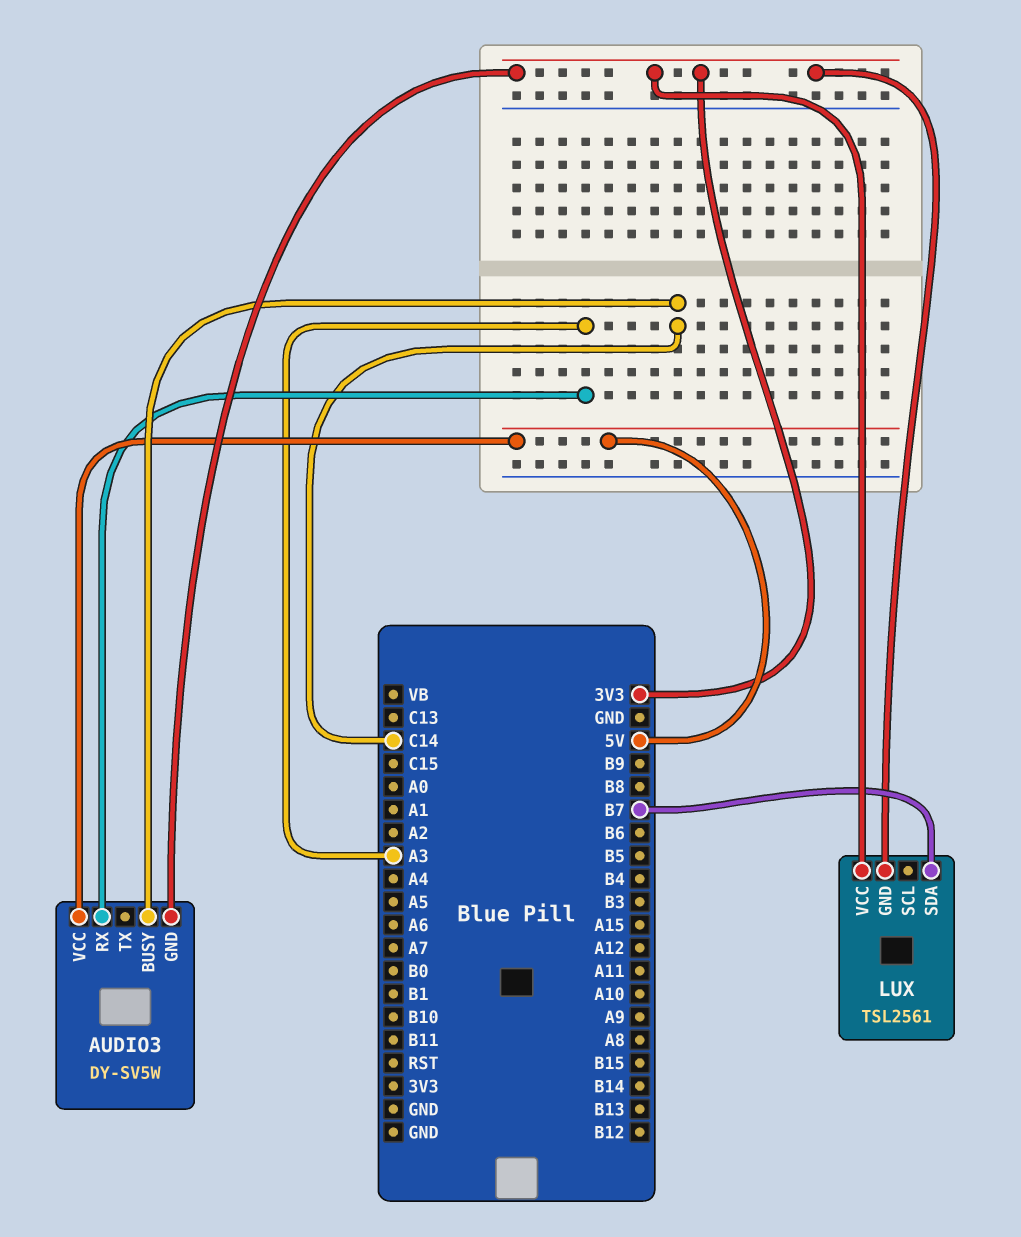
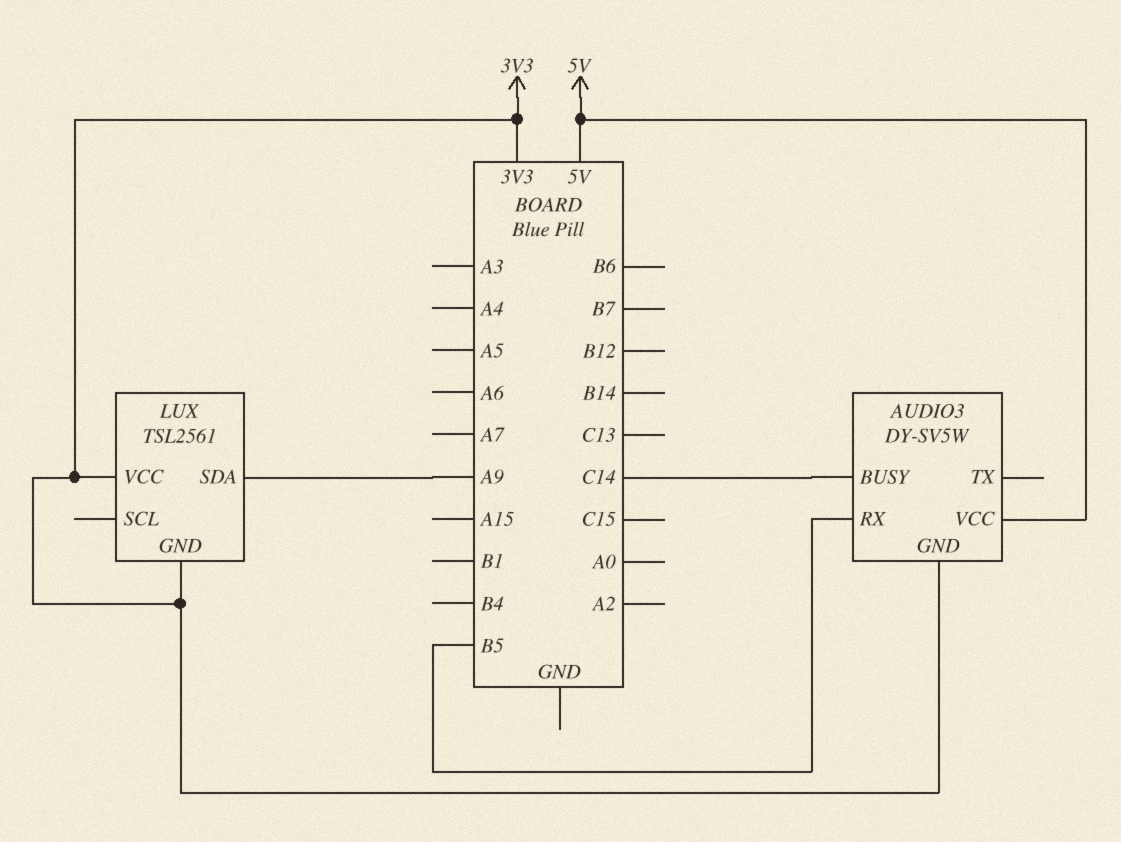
AUDIO3 pin RX: A3 -> B5
LUX pin SDA: B7 -> A9

